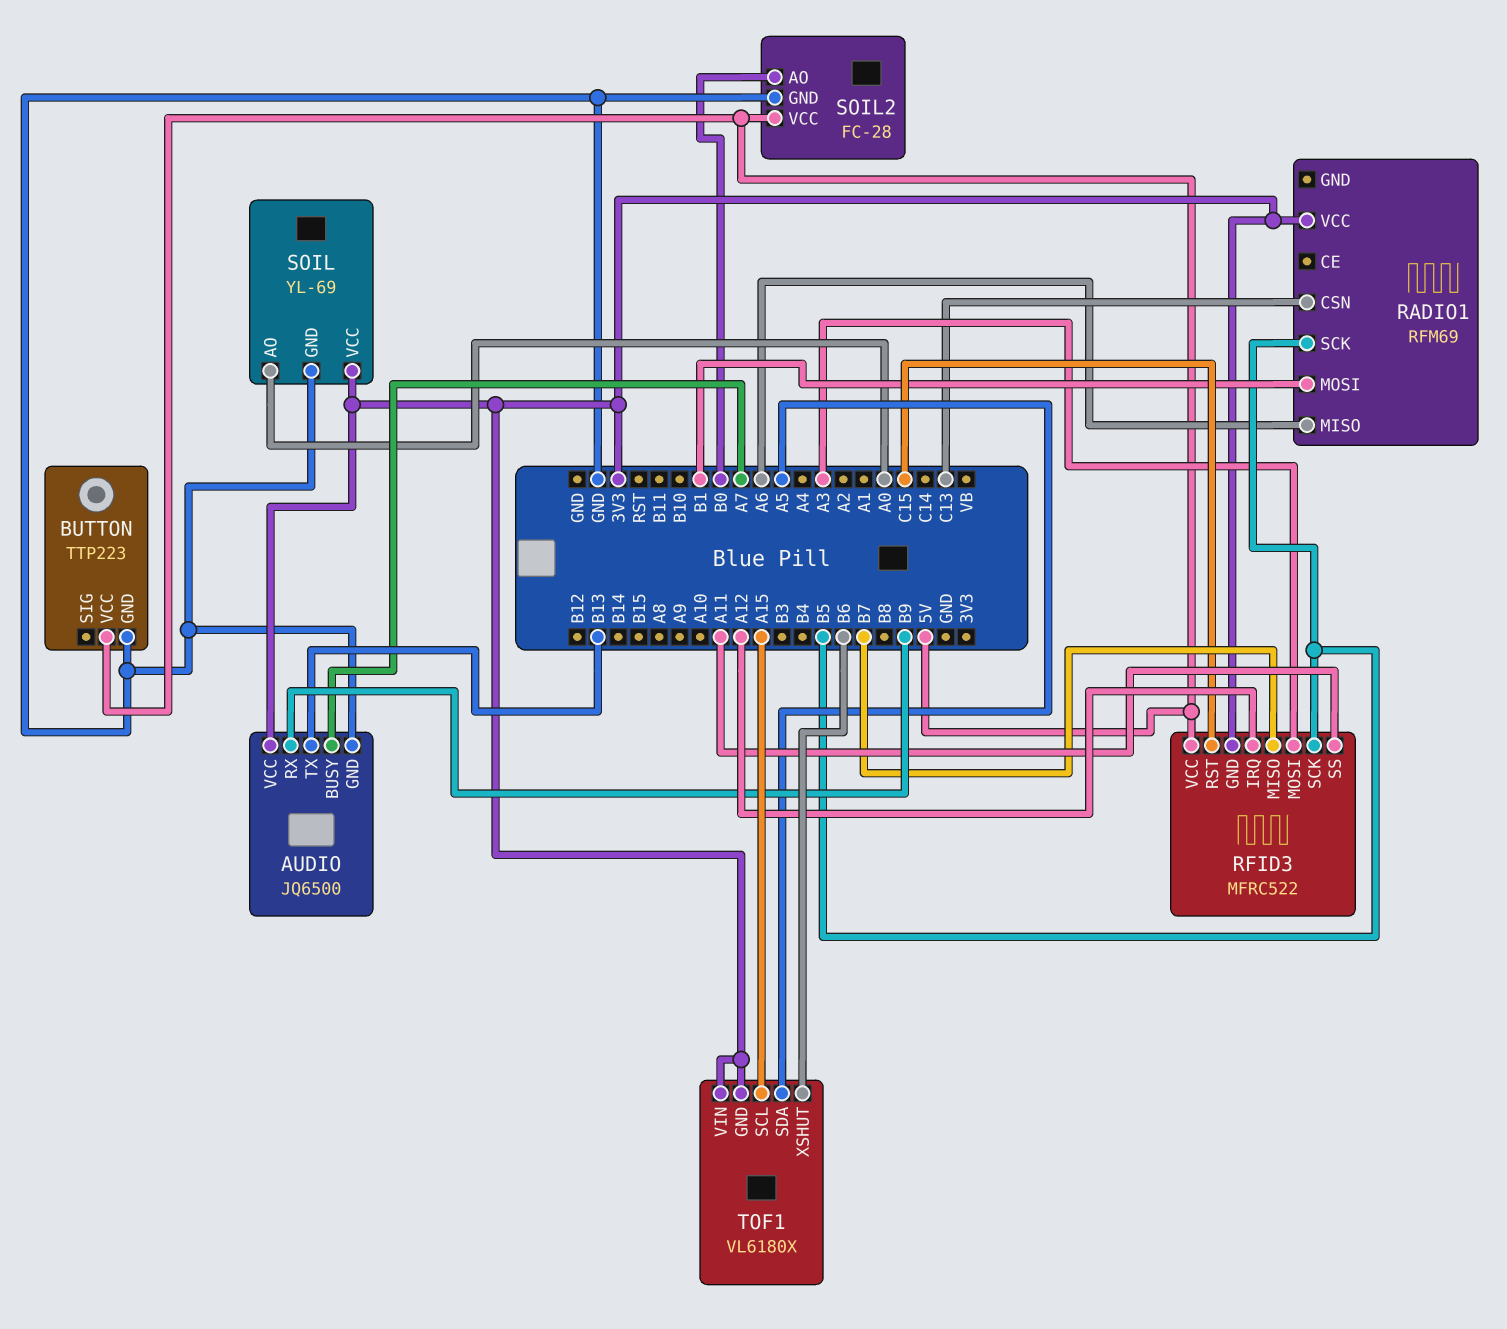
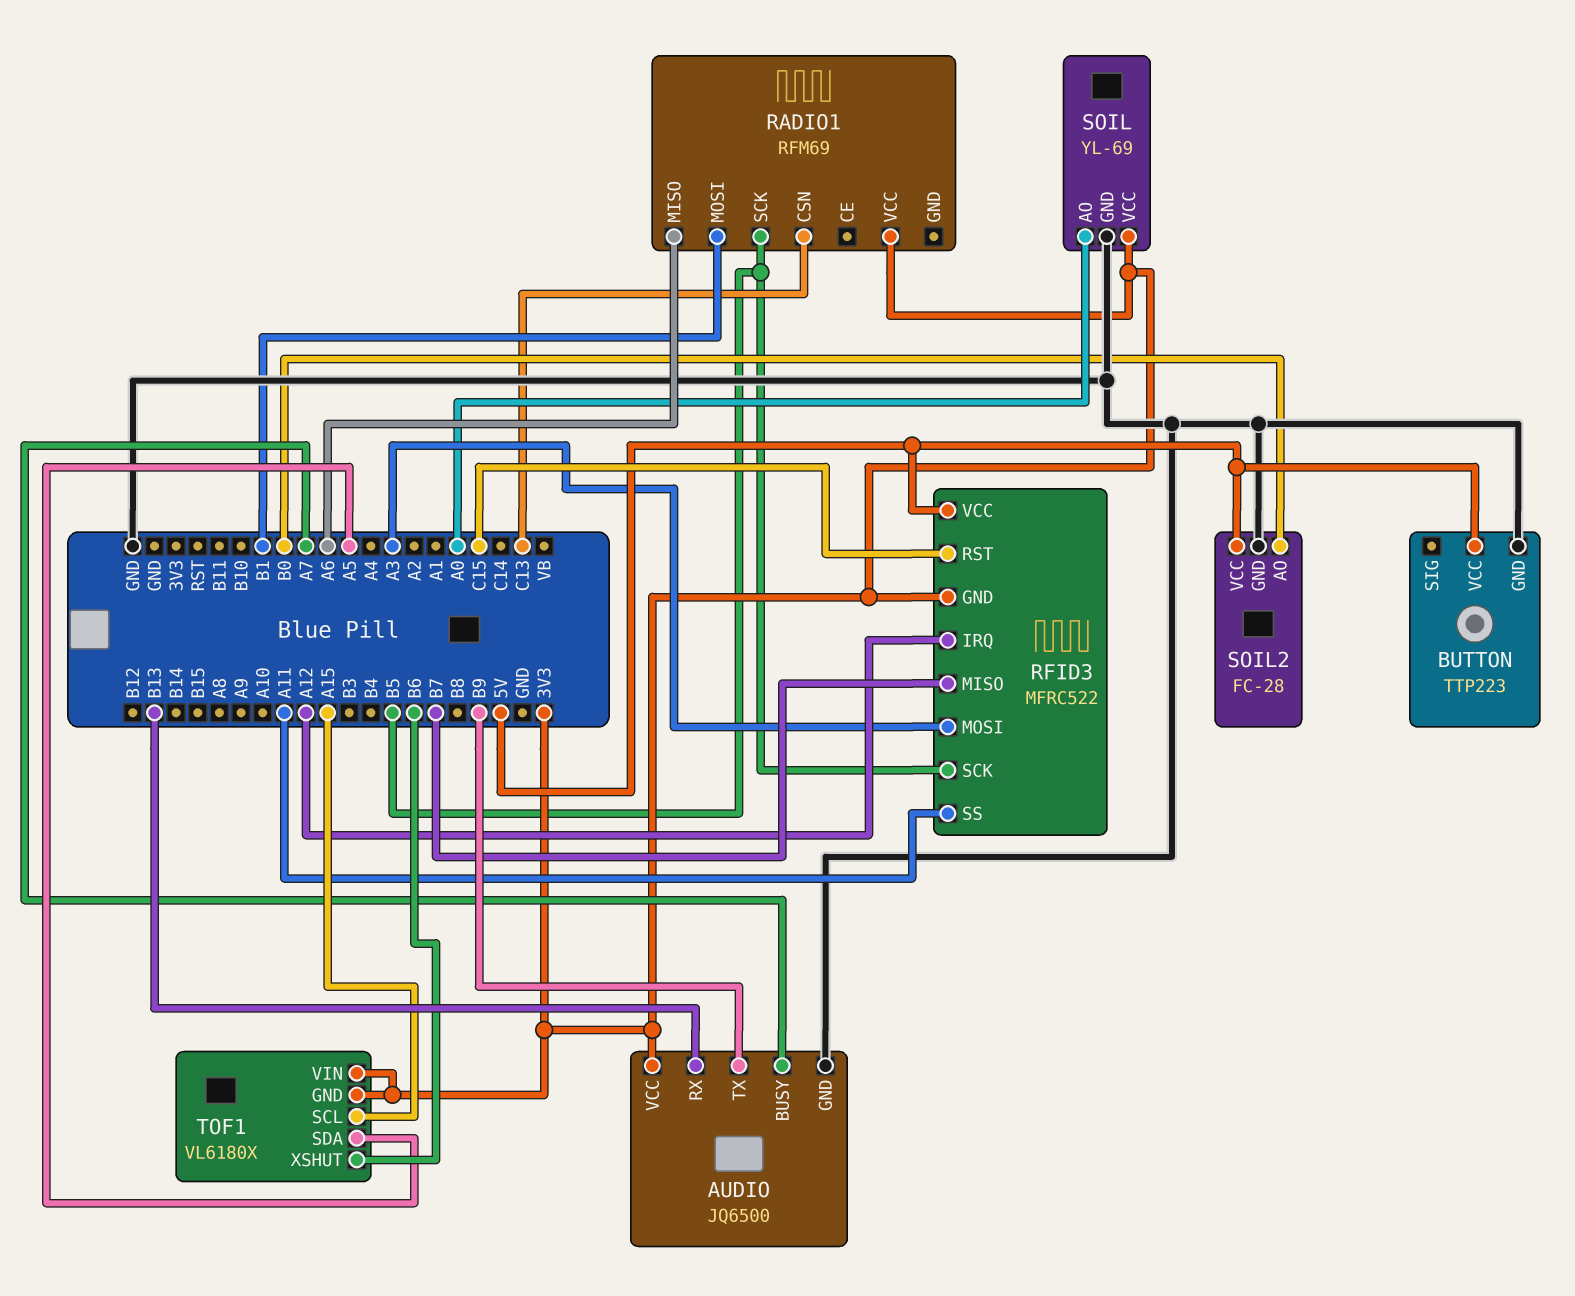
AUDIO pin RX: B9 -> B13
AUDIO pin TX: B13 -> B9

